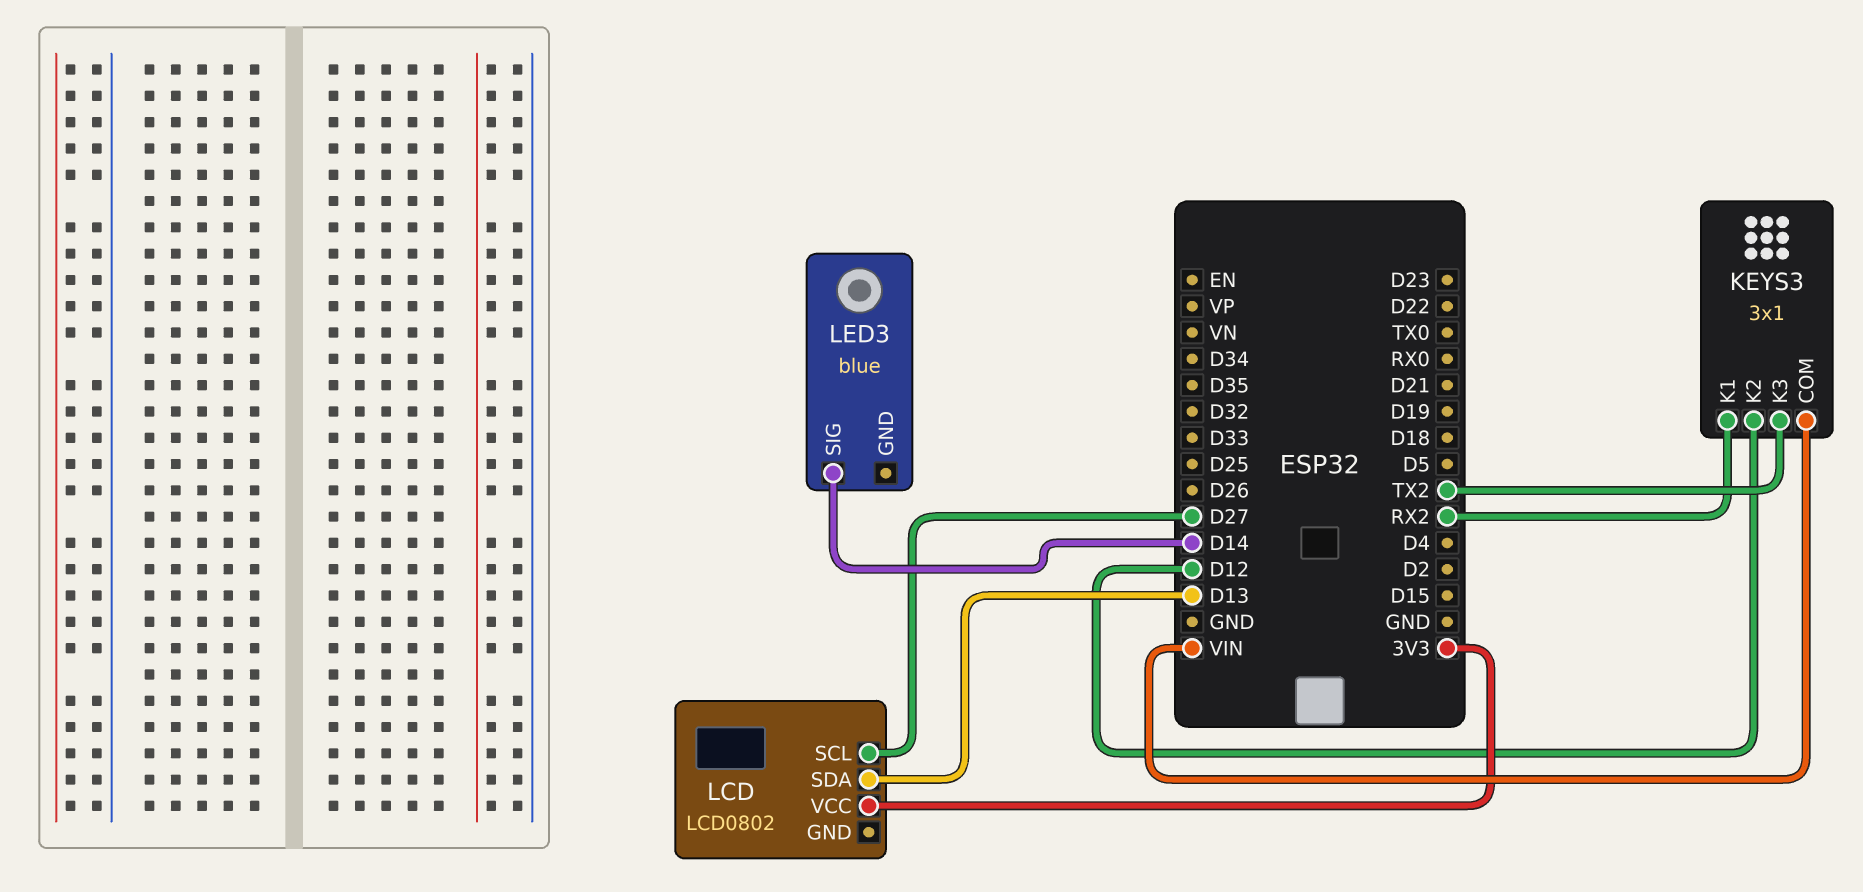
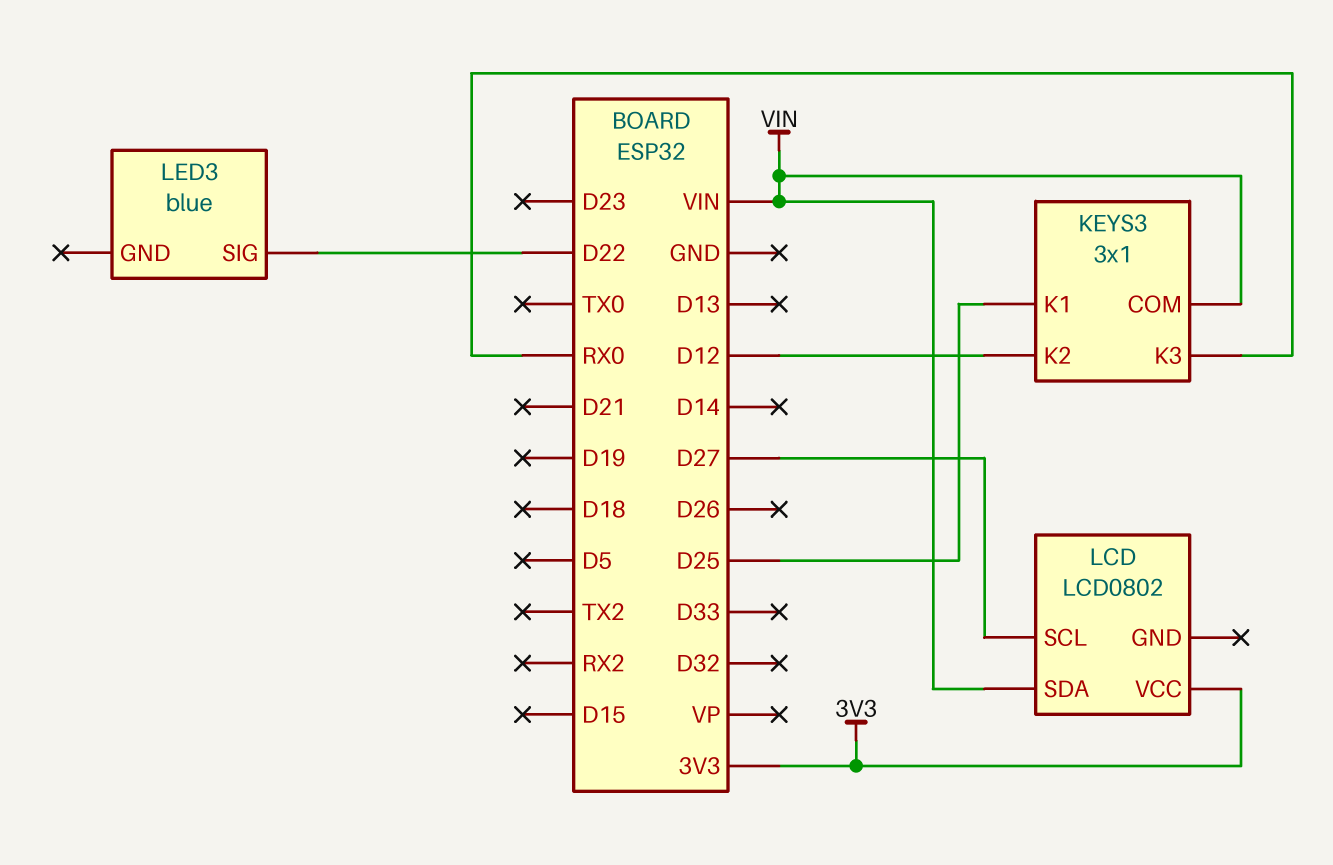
KEYS3 pin K1: RX2 -> D25
KEYS3 pin K3: TX2 -> RX0
LCD pin SDA: D13 -> VIN
LED3 pin SIG: D14 -> D22

